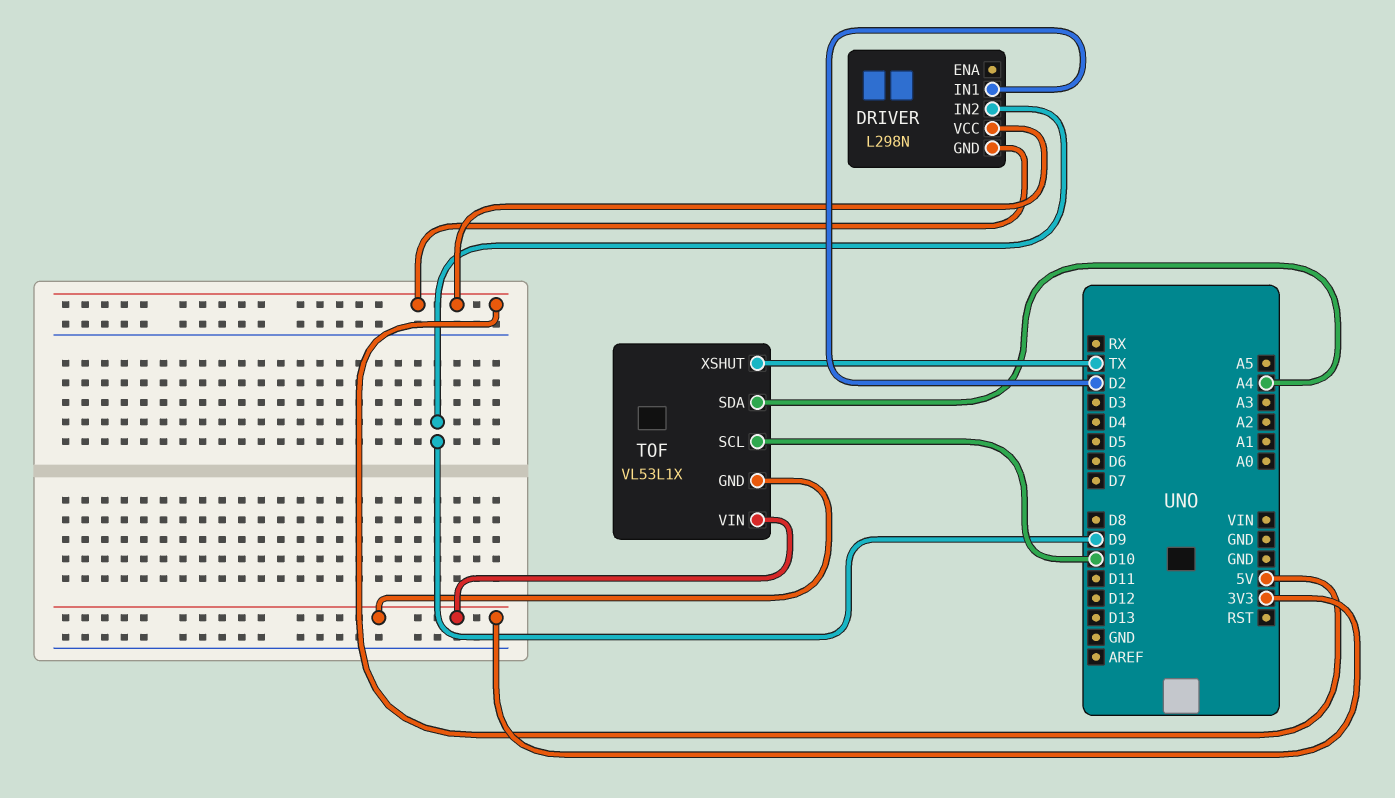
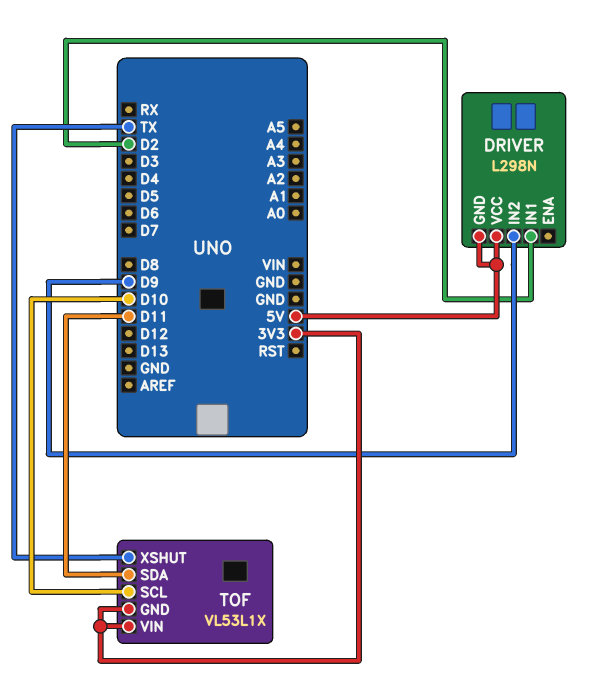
TOF pin SDA: A4 -> D11

